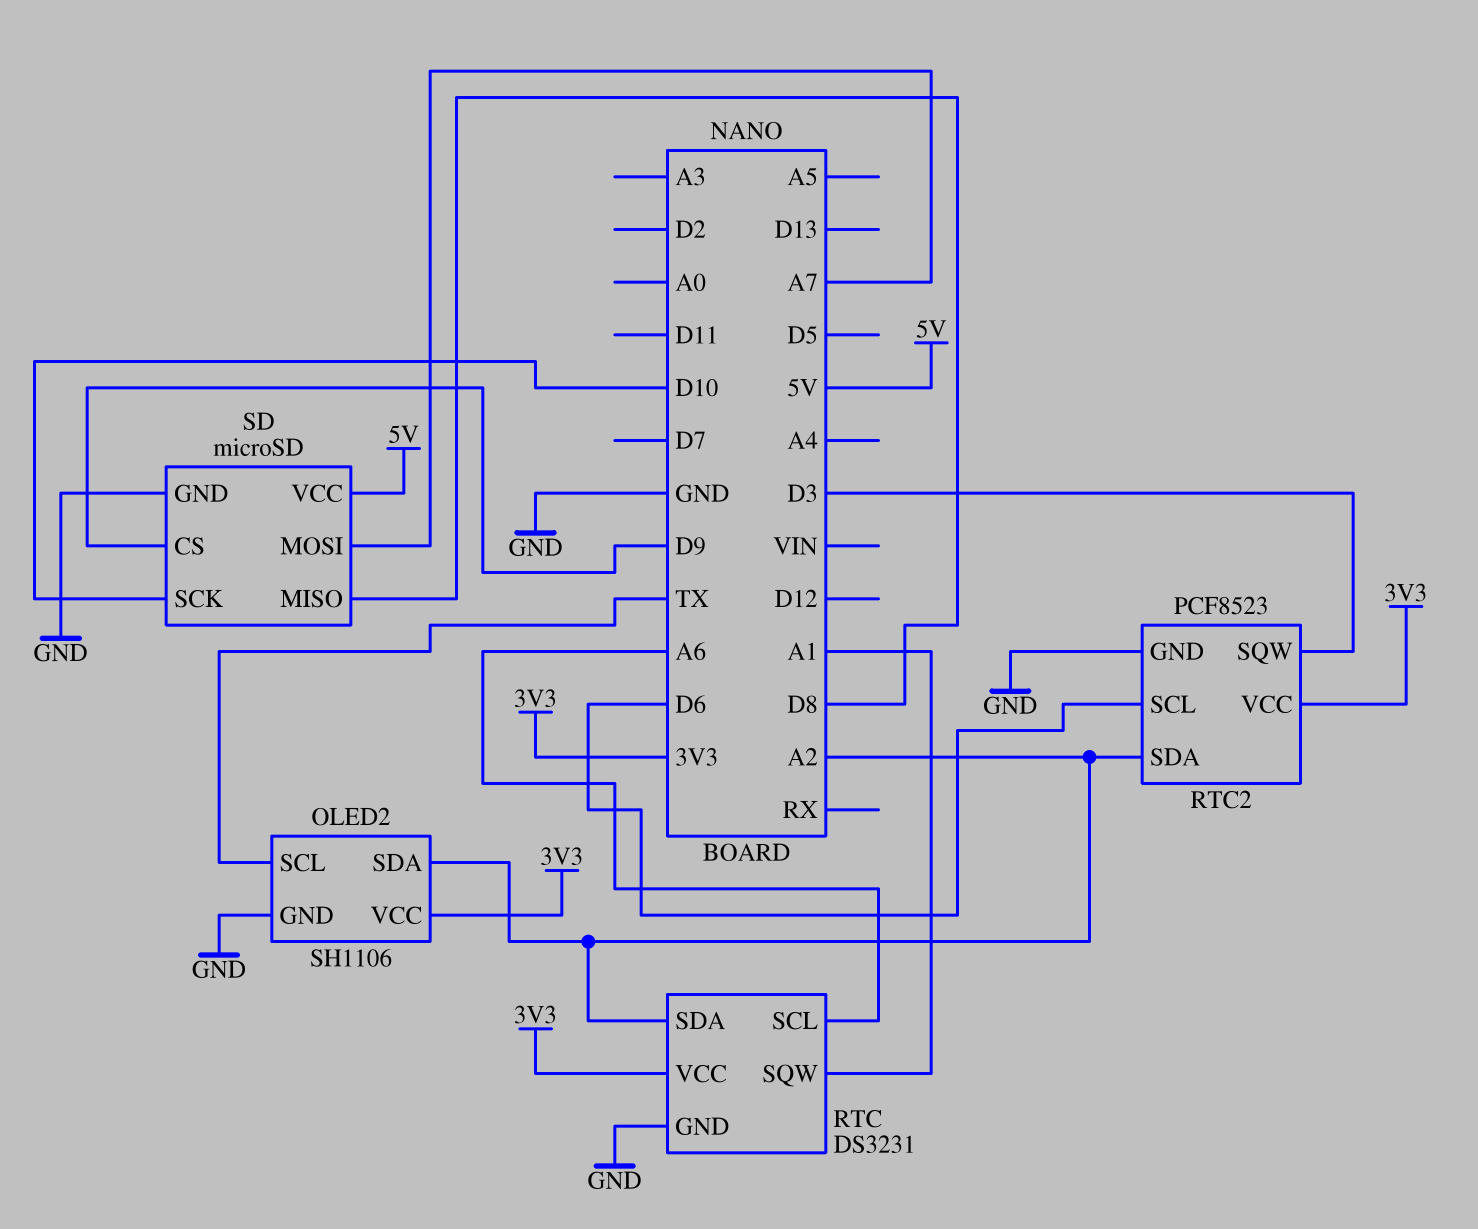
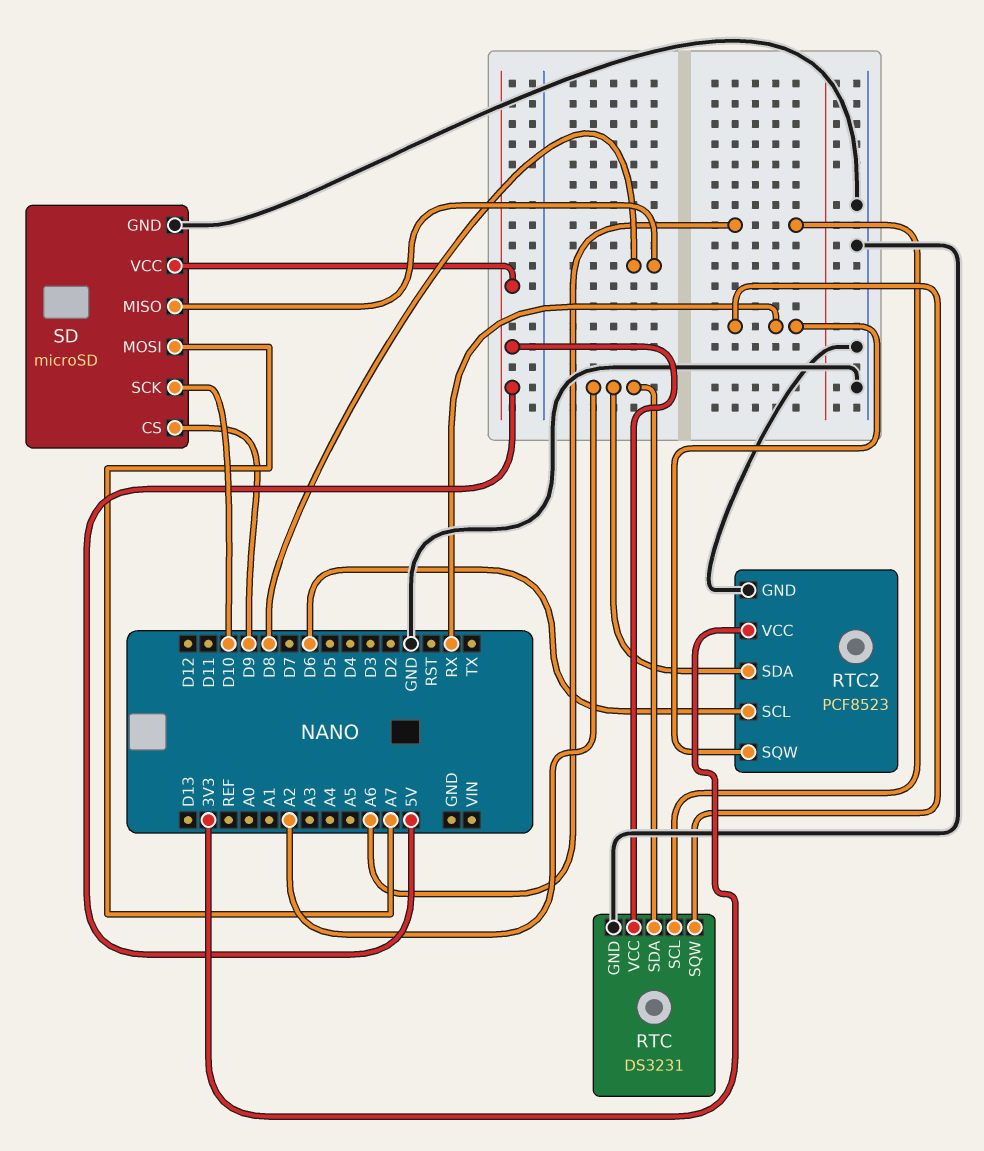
OLED2: SH1106 -> none
OLED2 pin GND: GND -> none
OLED2 pin SCL: TX -> none
OLED2 pin SDA: A2 -> none
OLED2 pin VCC: 3V3 -> none
RTC pin SQW: A1 -> RX
RTC pin VCC: 3V3 -> 5V
RTC2 pin SQW: D3 -> RX

